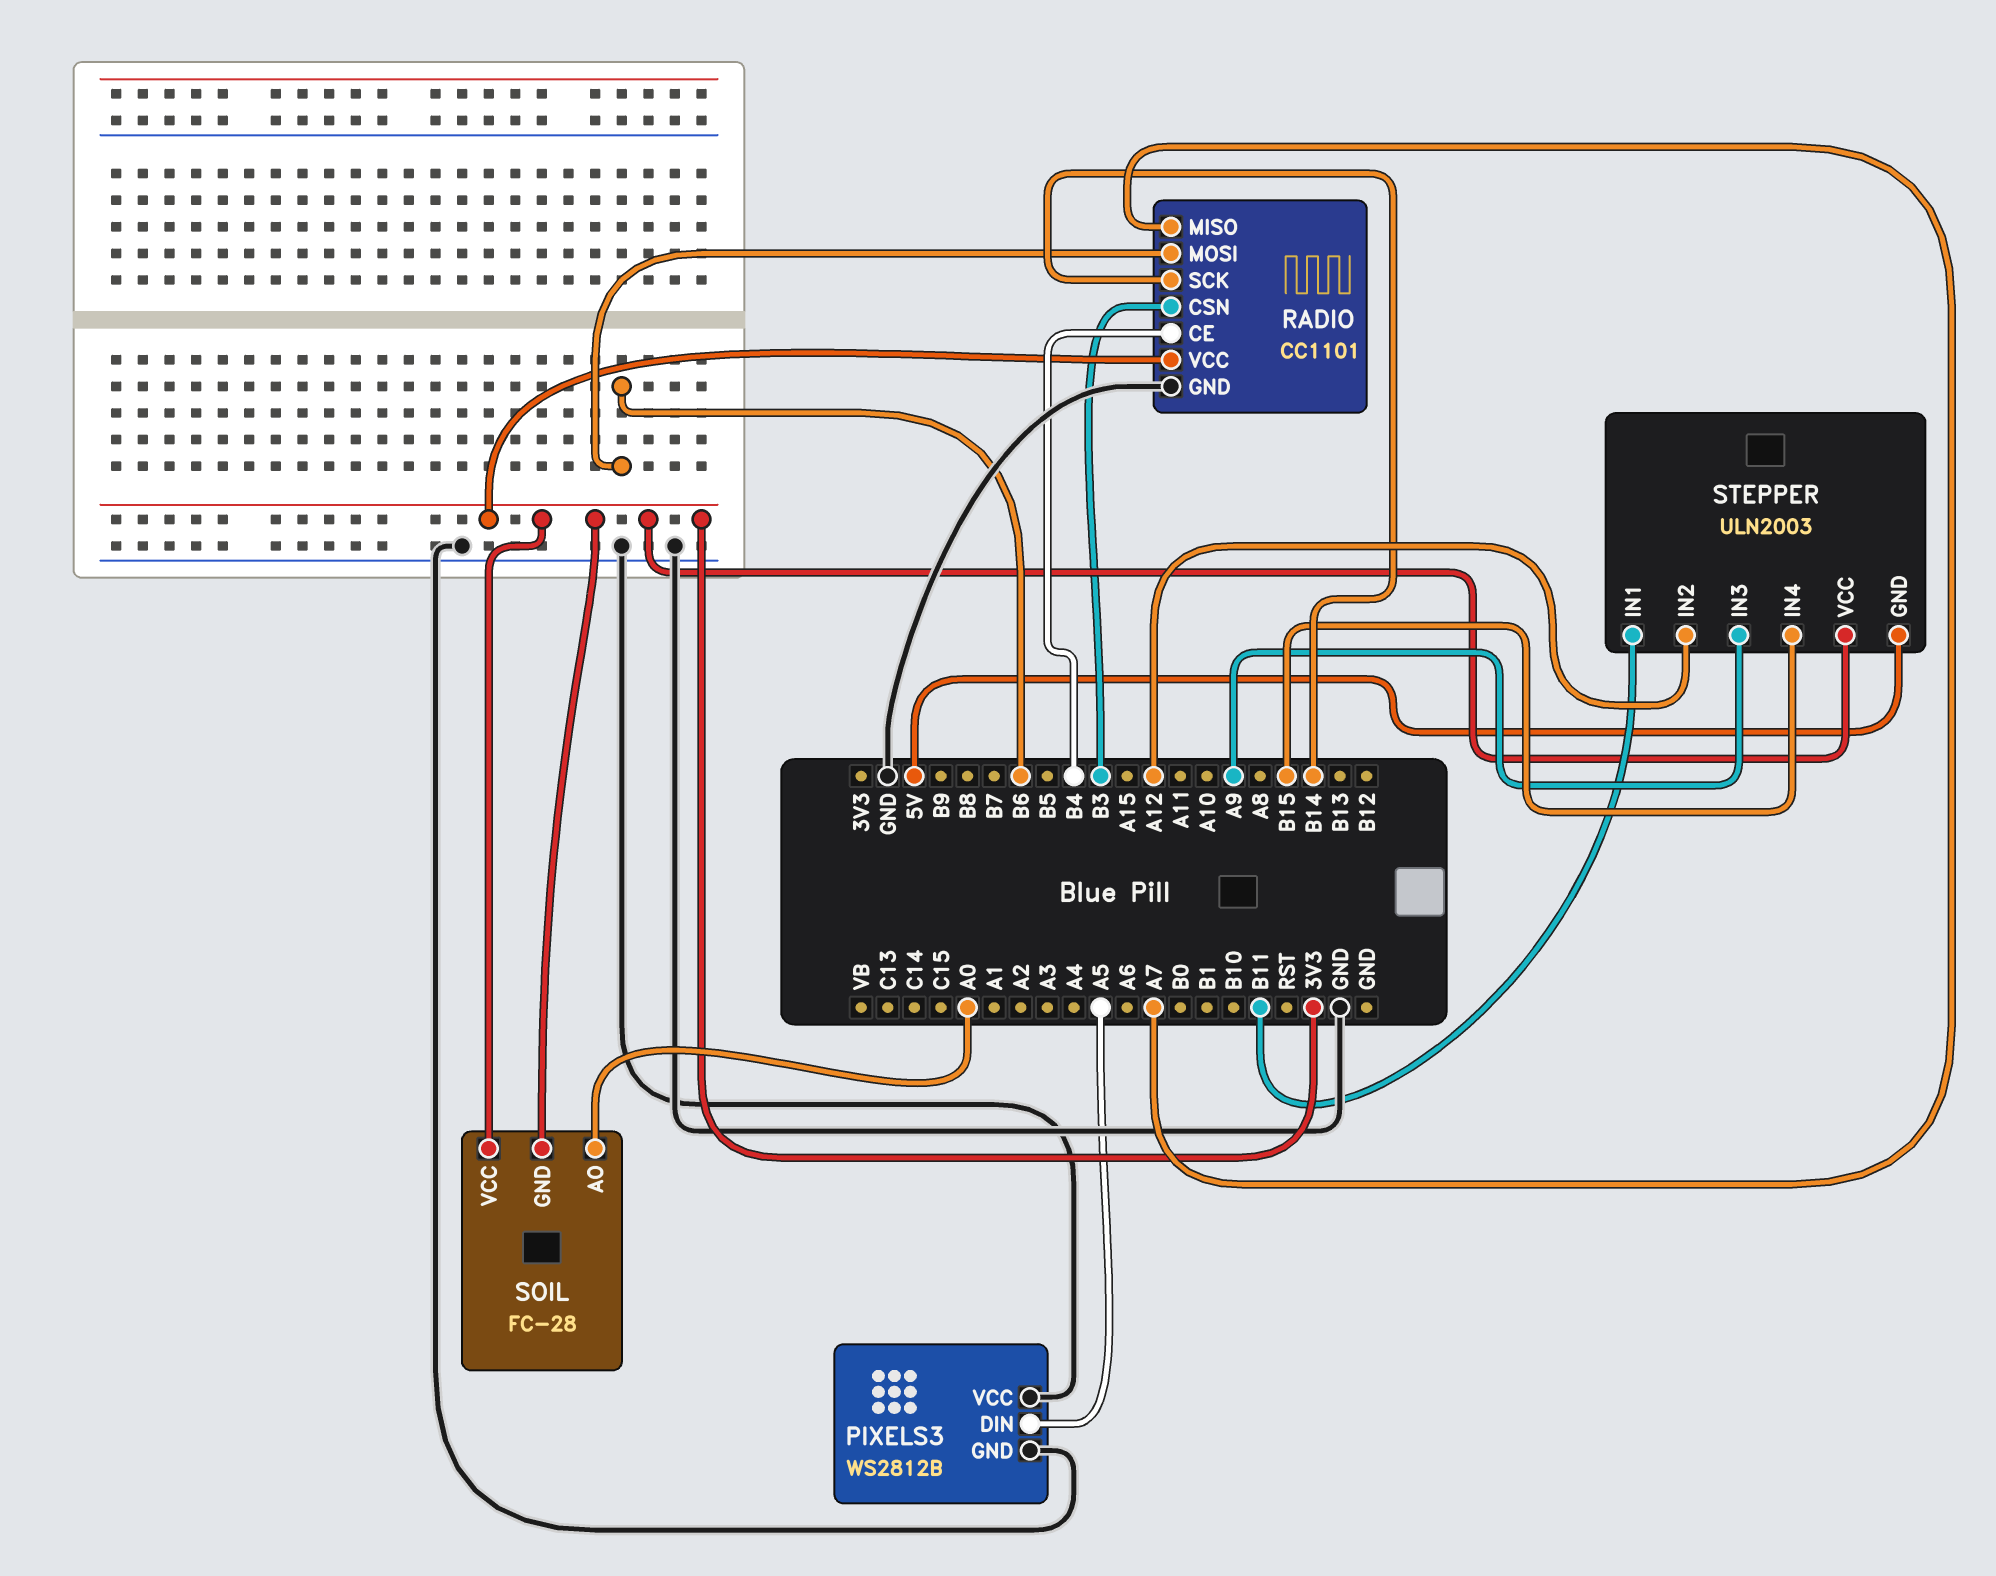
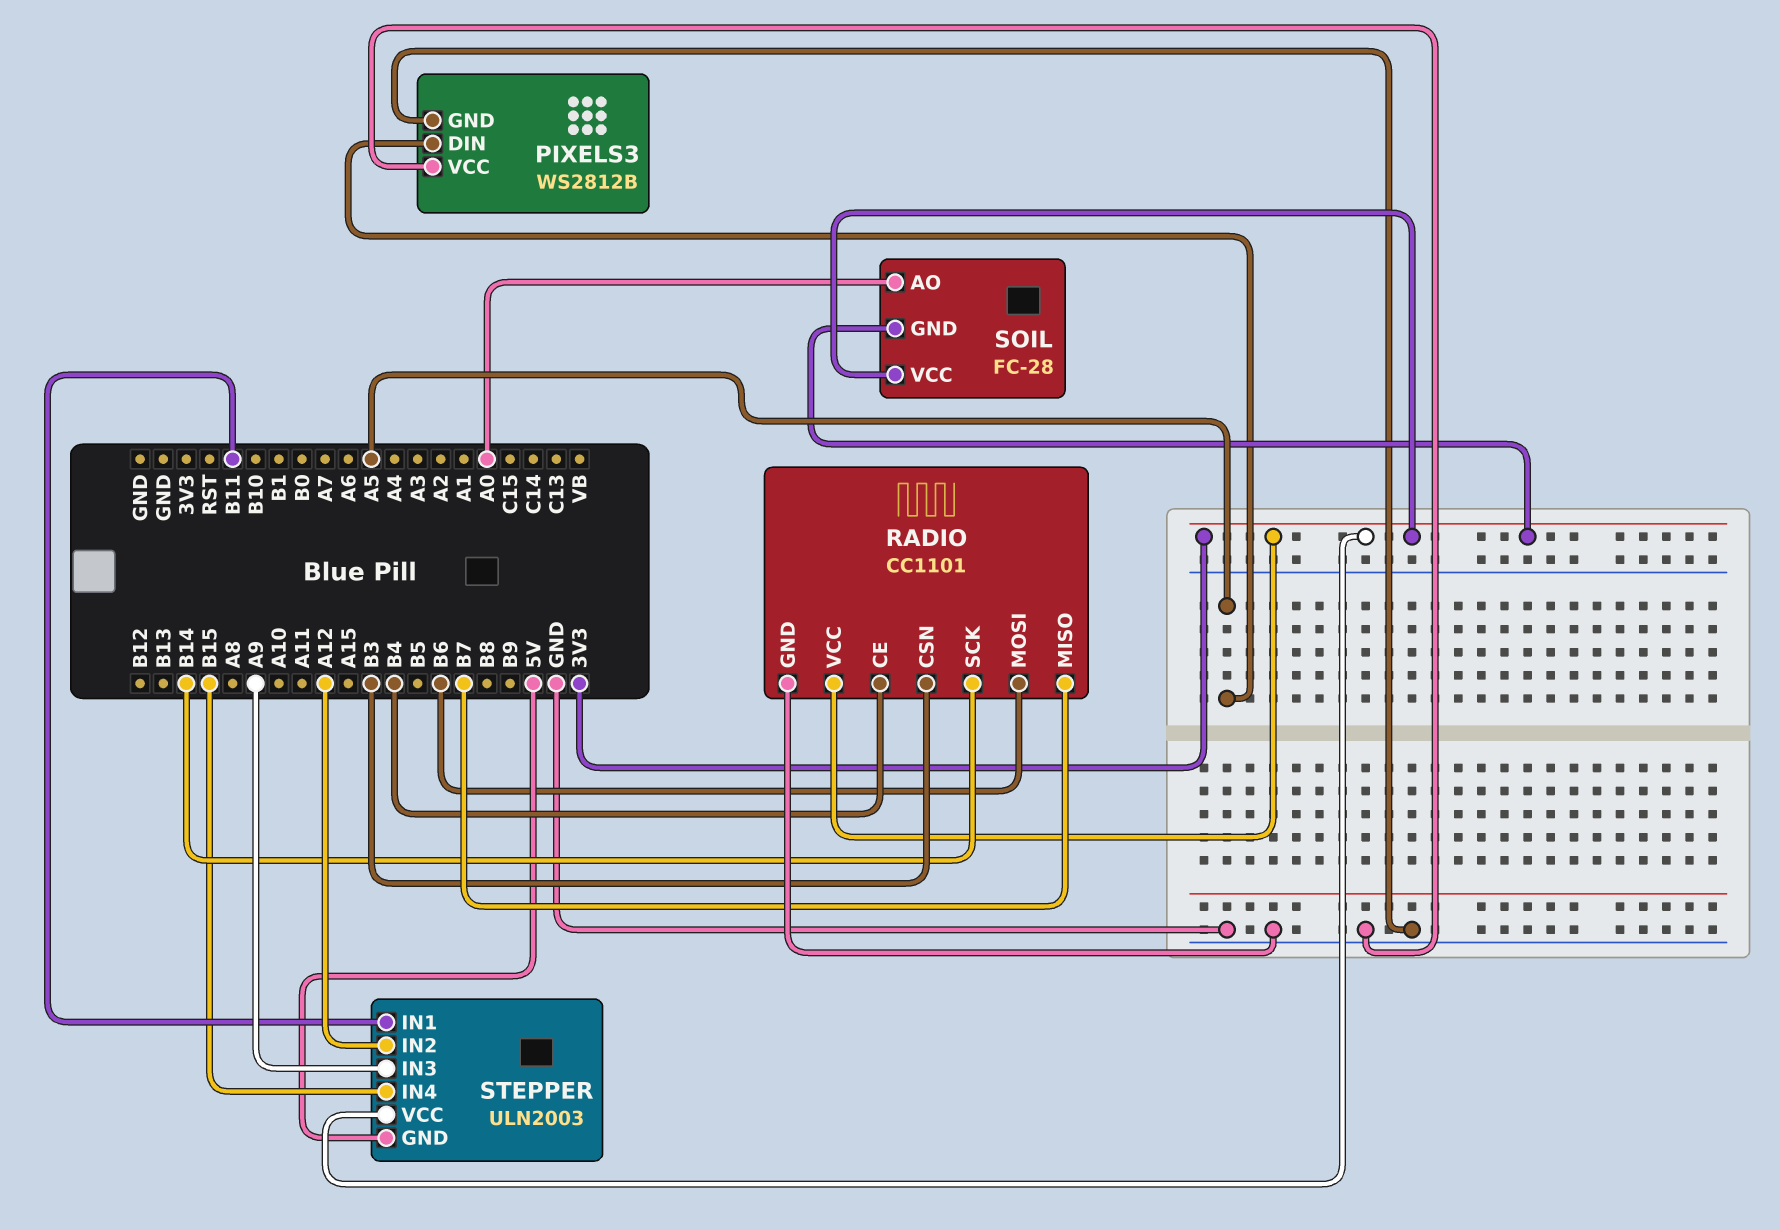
RADIO pin MISO: A7 -> B7

